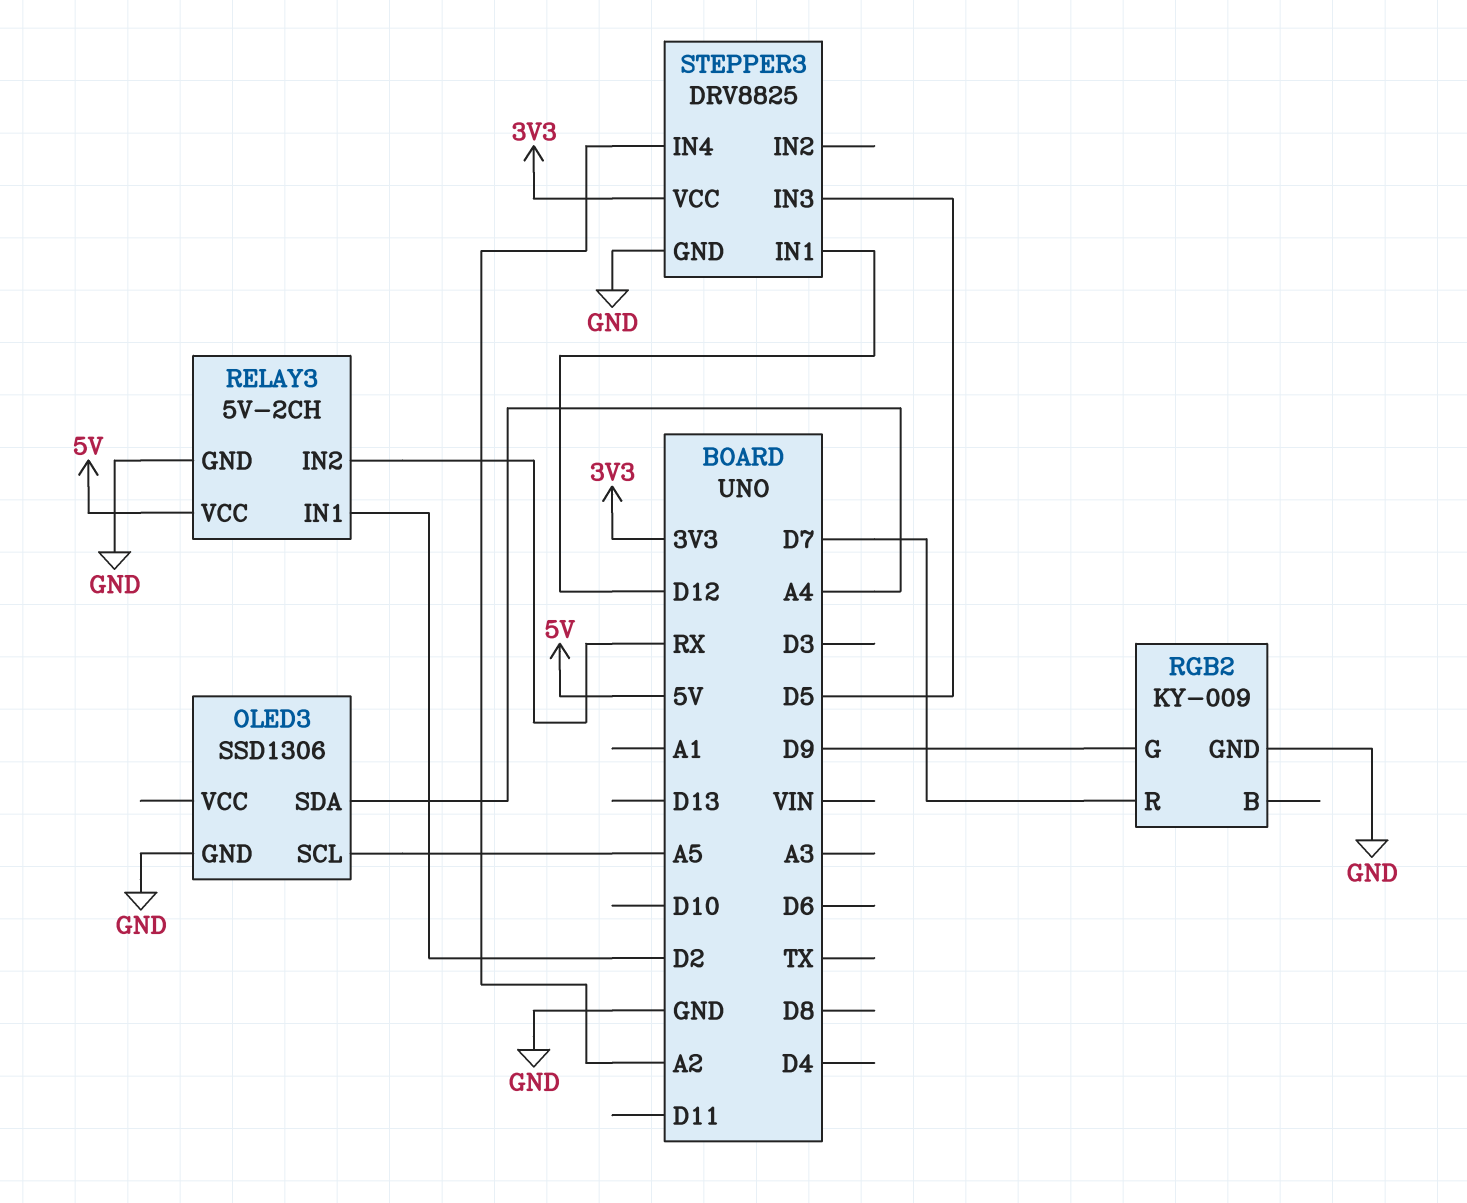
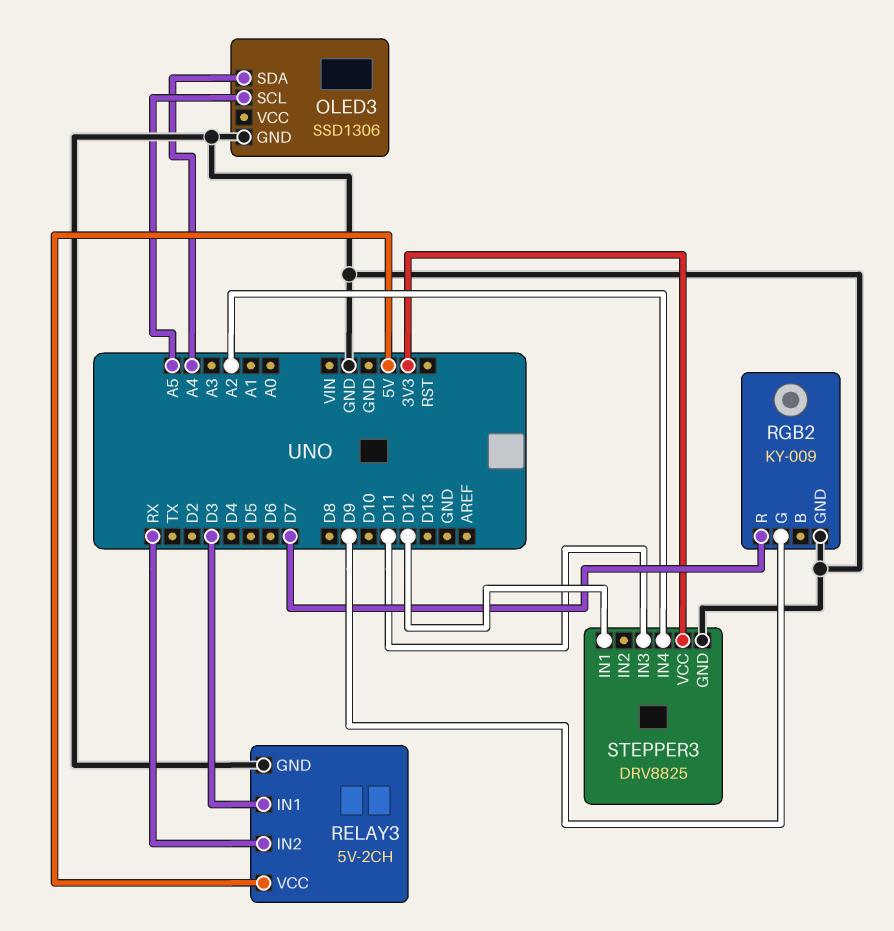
RELAY3 pin IN1: D2 -> D3
STEPPER3 pin IN3: D5 -> D11

